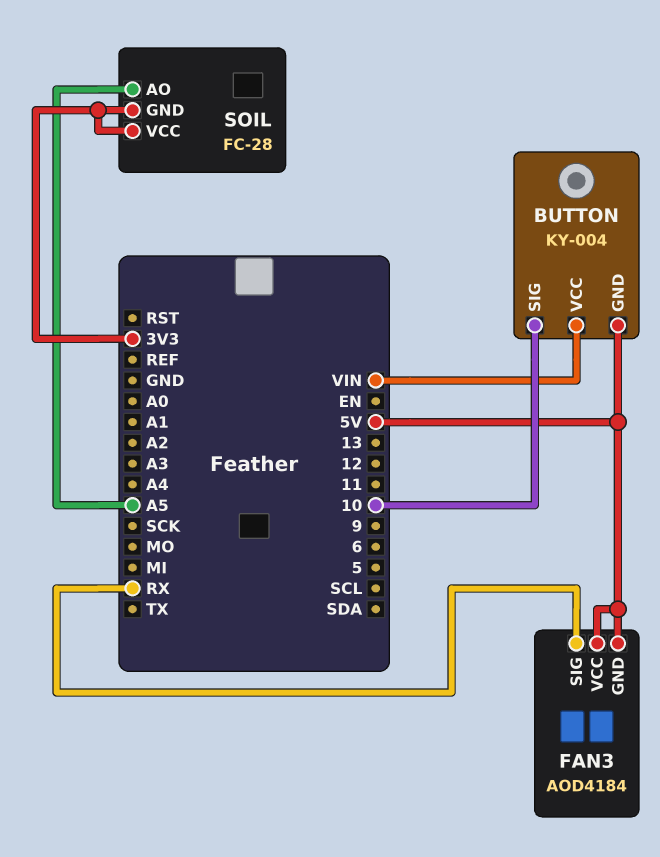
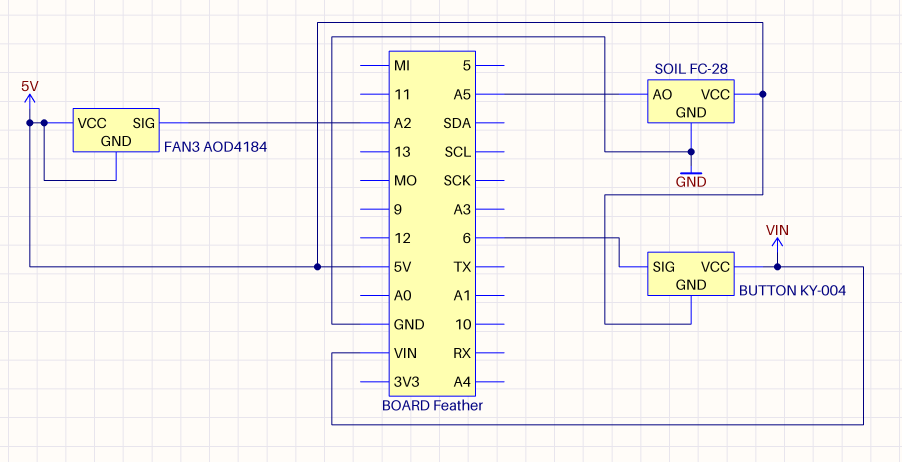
BUTTON pin SIG: 10 -> 6
FAN3 pin SIG: RX -> A2
SOIL pin GND: 3V3 -> GND
SOIL pin VCC: 3V3 -> 5V

